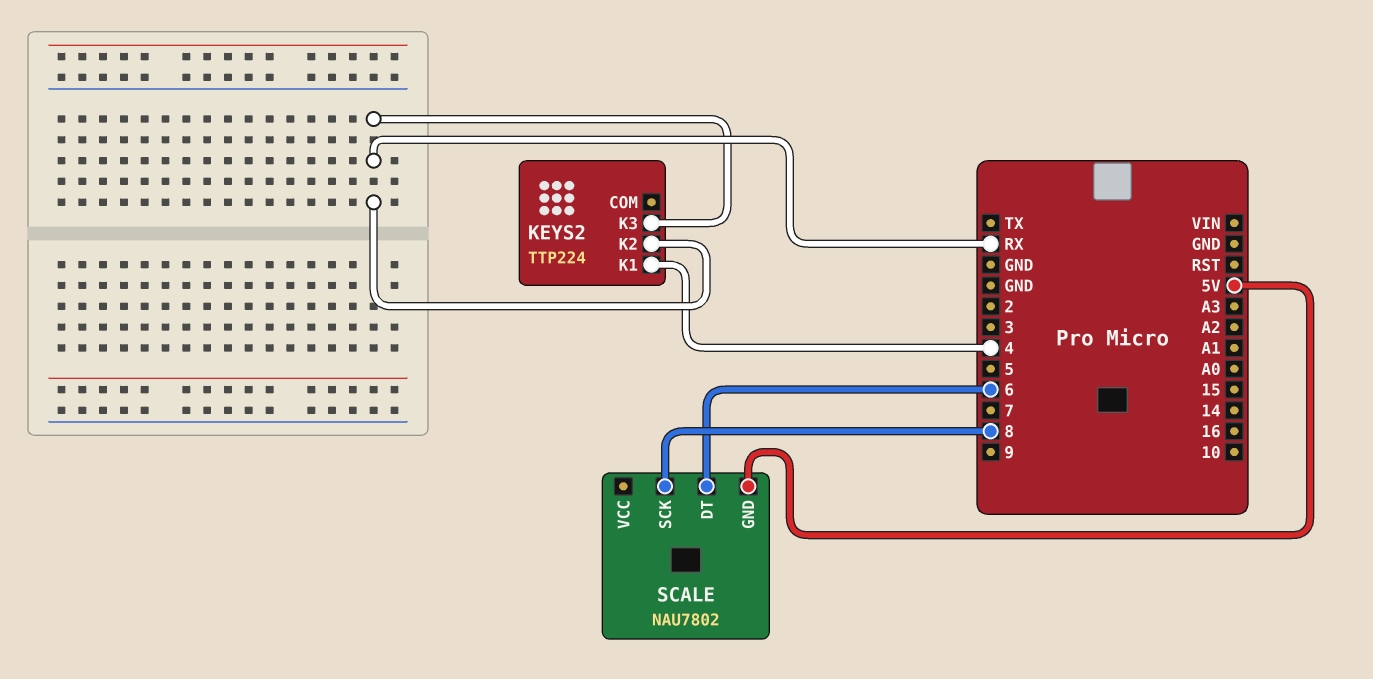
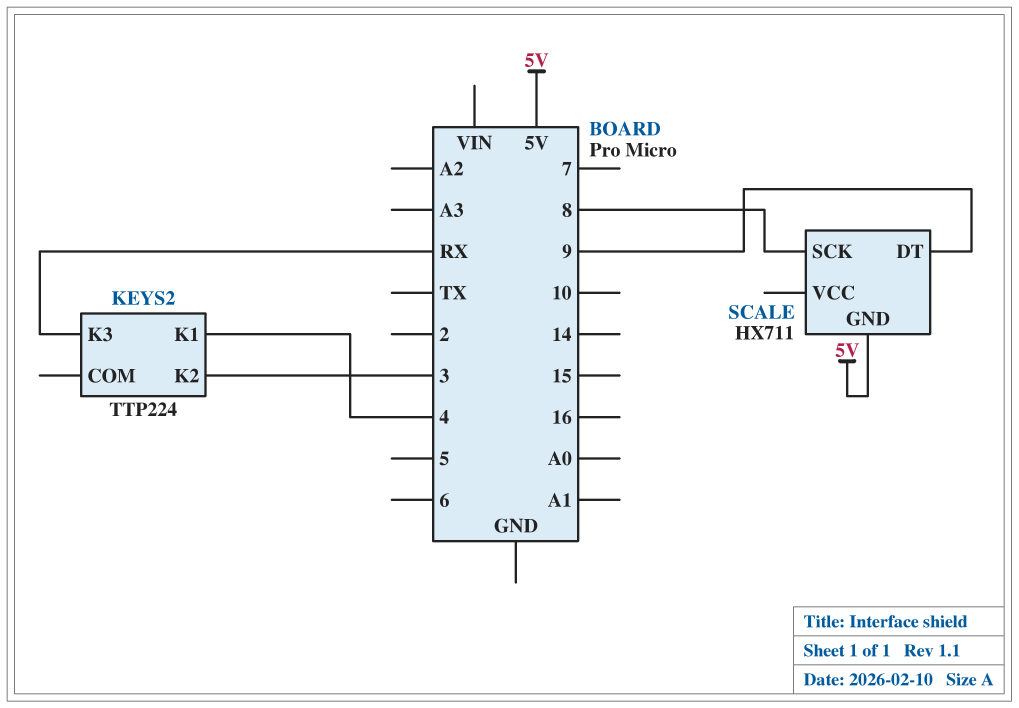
KEYS2 pin K2: RX -> 3
SCALE: NAU7802 -> HX711
SCALE pin DT: 6 -> 9

